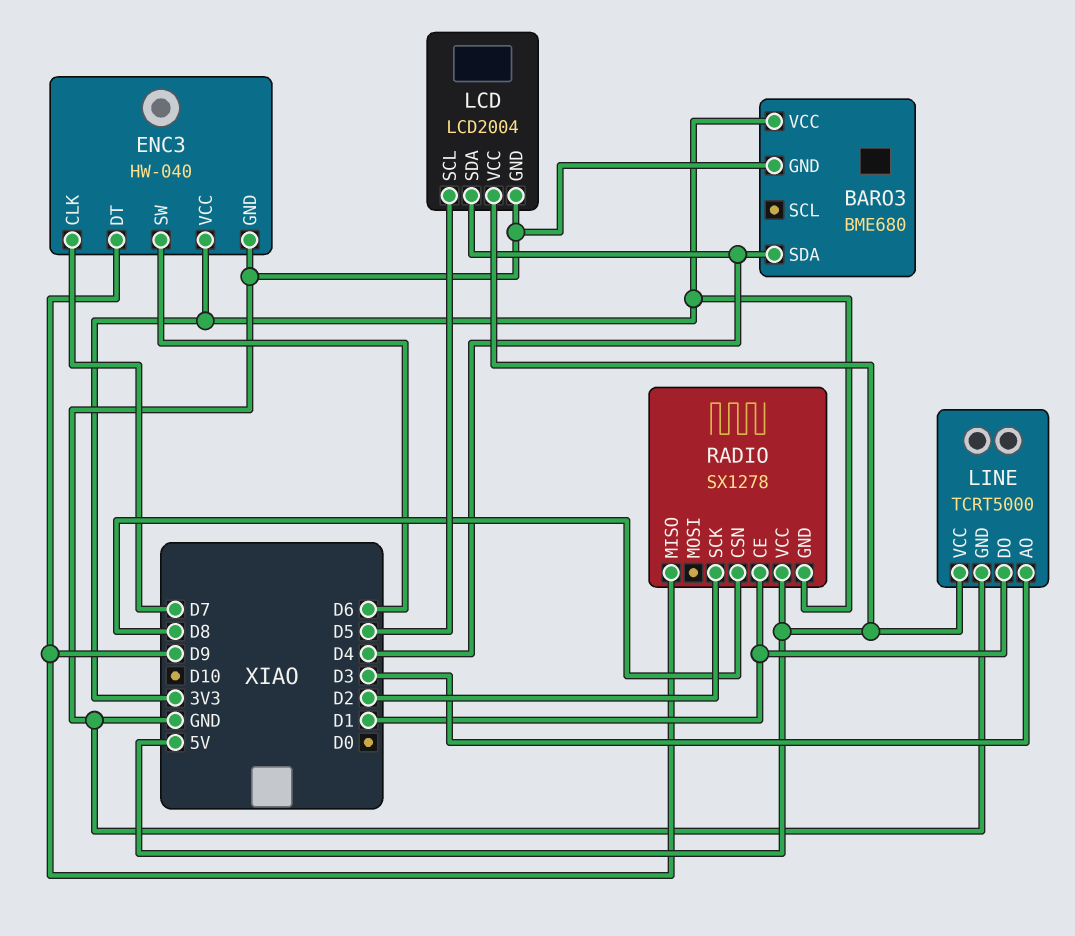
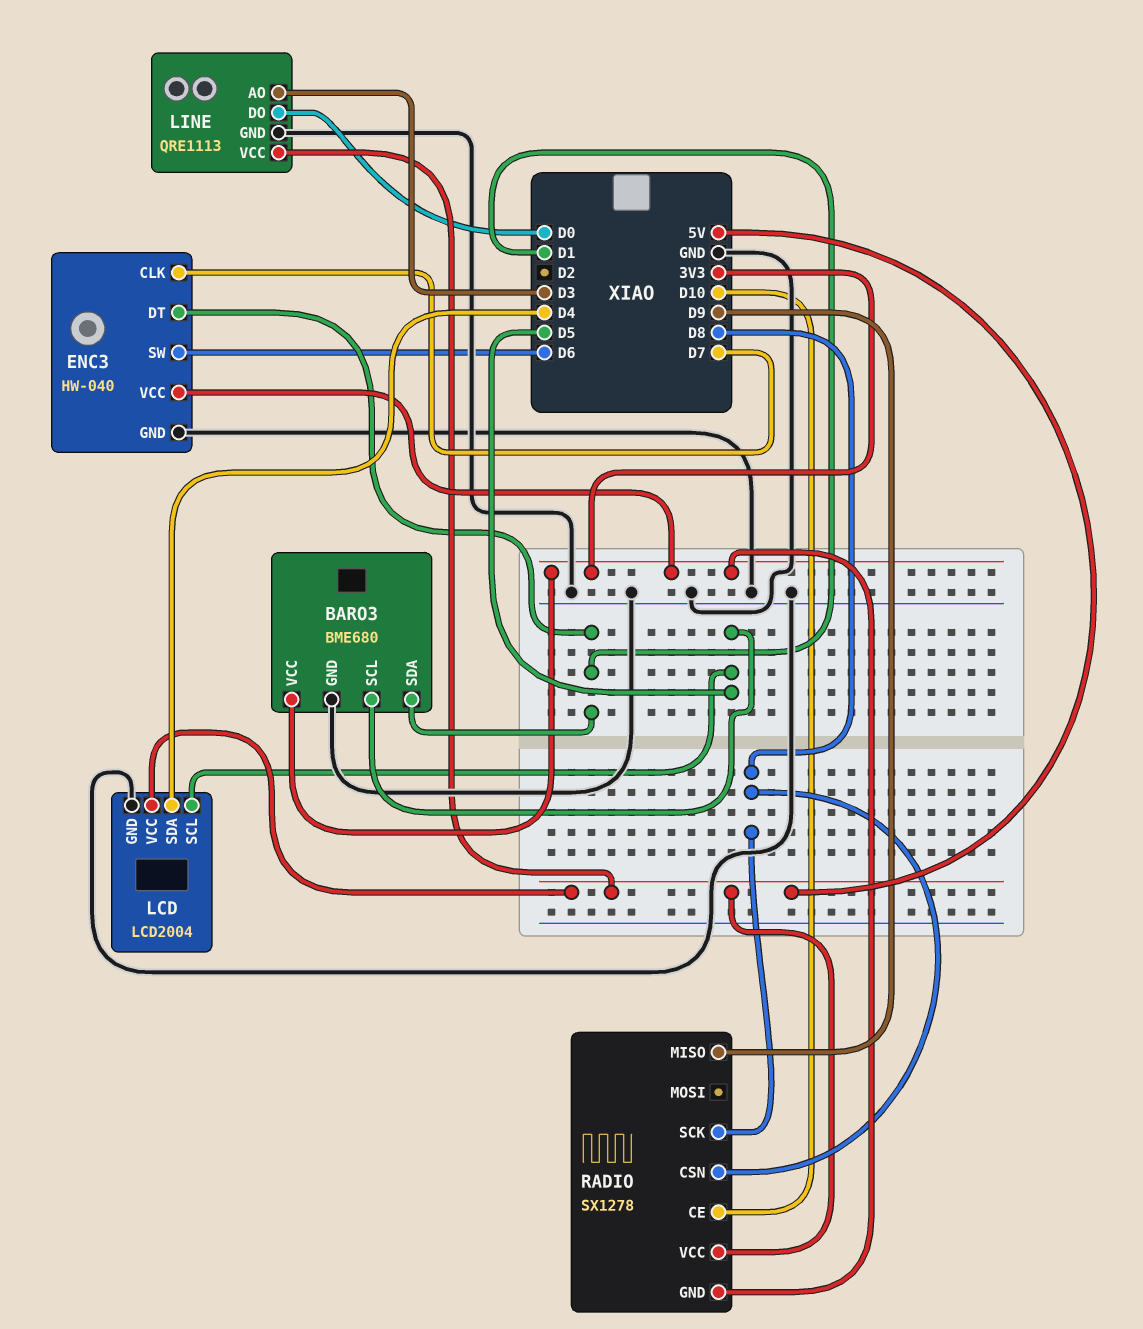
BARO3 pin SCL: none -> D5
BARO3 pin SDA: D4 -> D1
ENC3 pin DT: D9 -> D1
LINE: TCRT5000 -> QRE1113
LINE pin DO: D1 -> D0
RADIO pin CE: D1 -> D10
RADIO pin SCK: D2 -> D8

